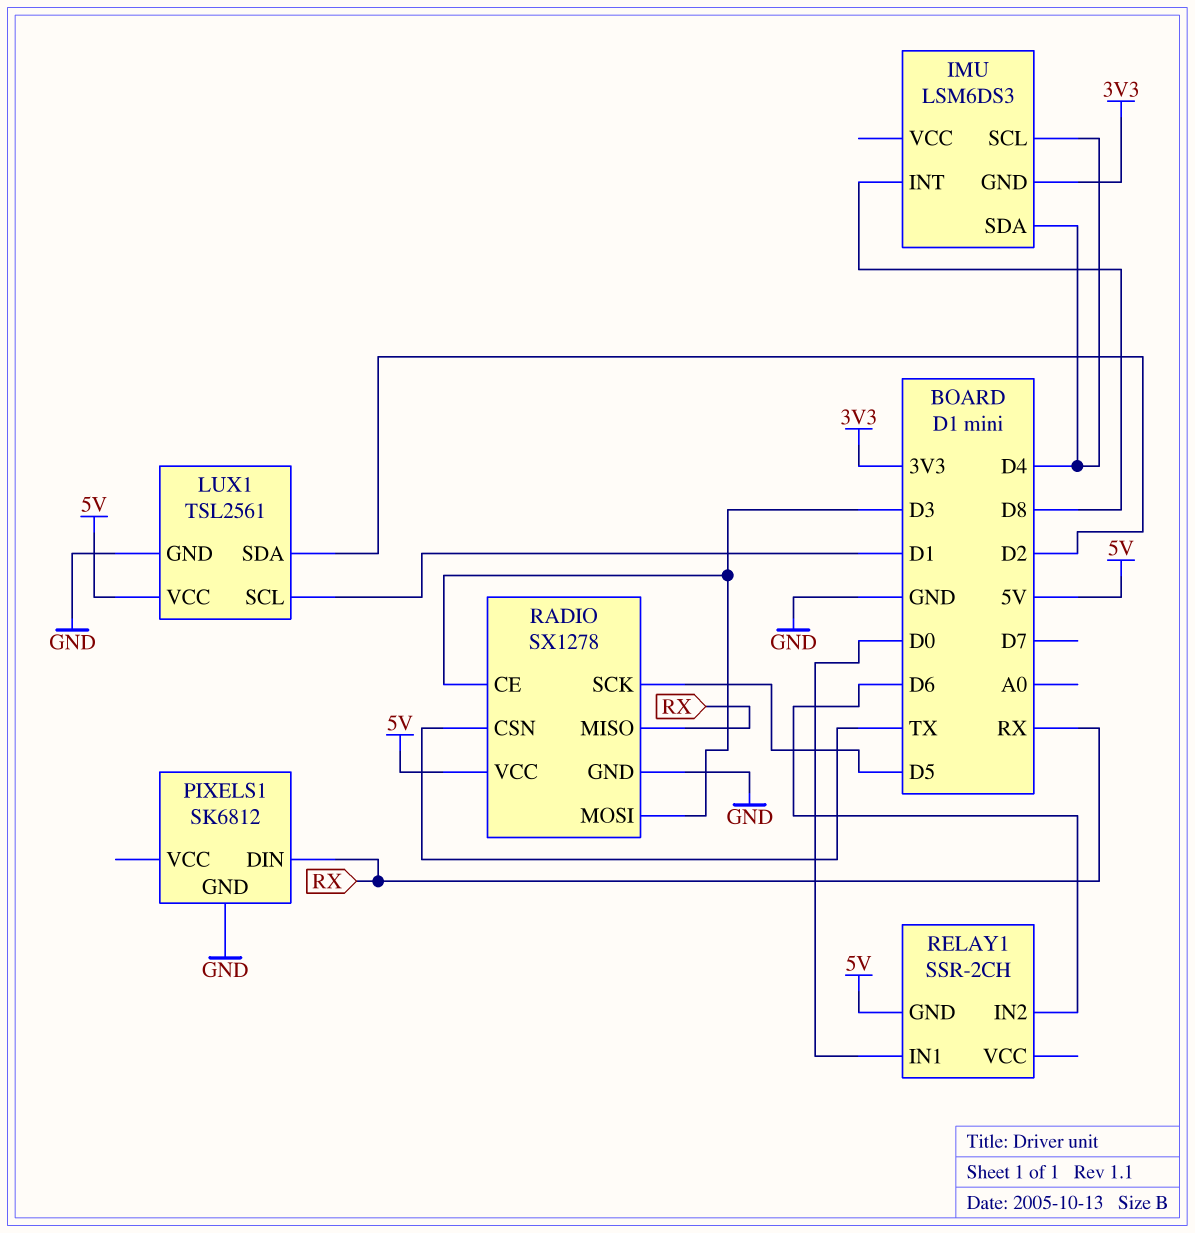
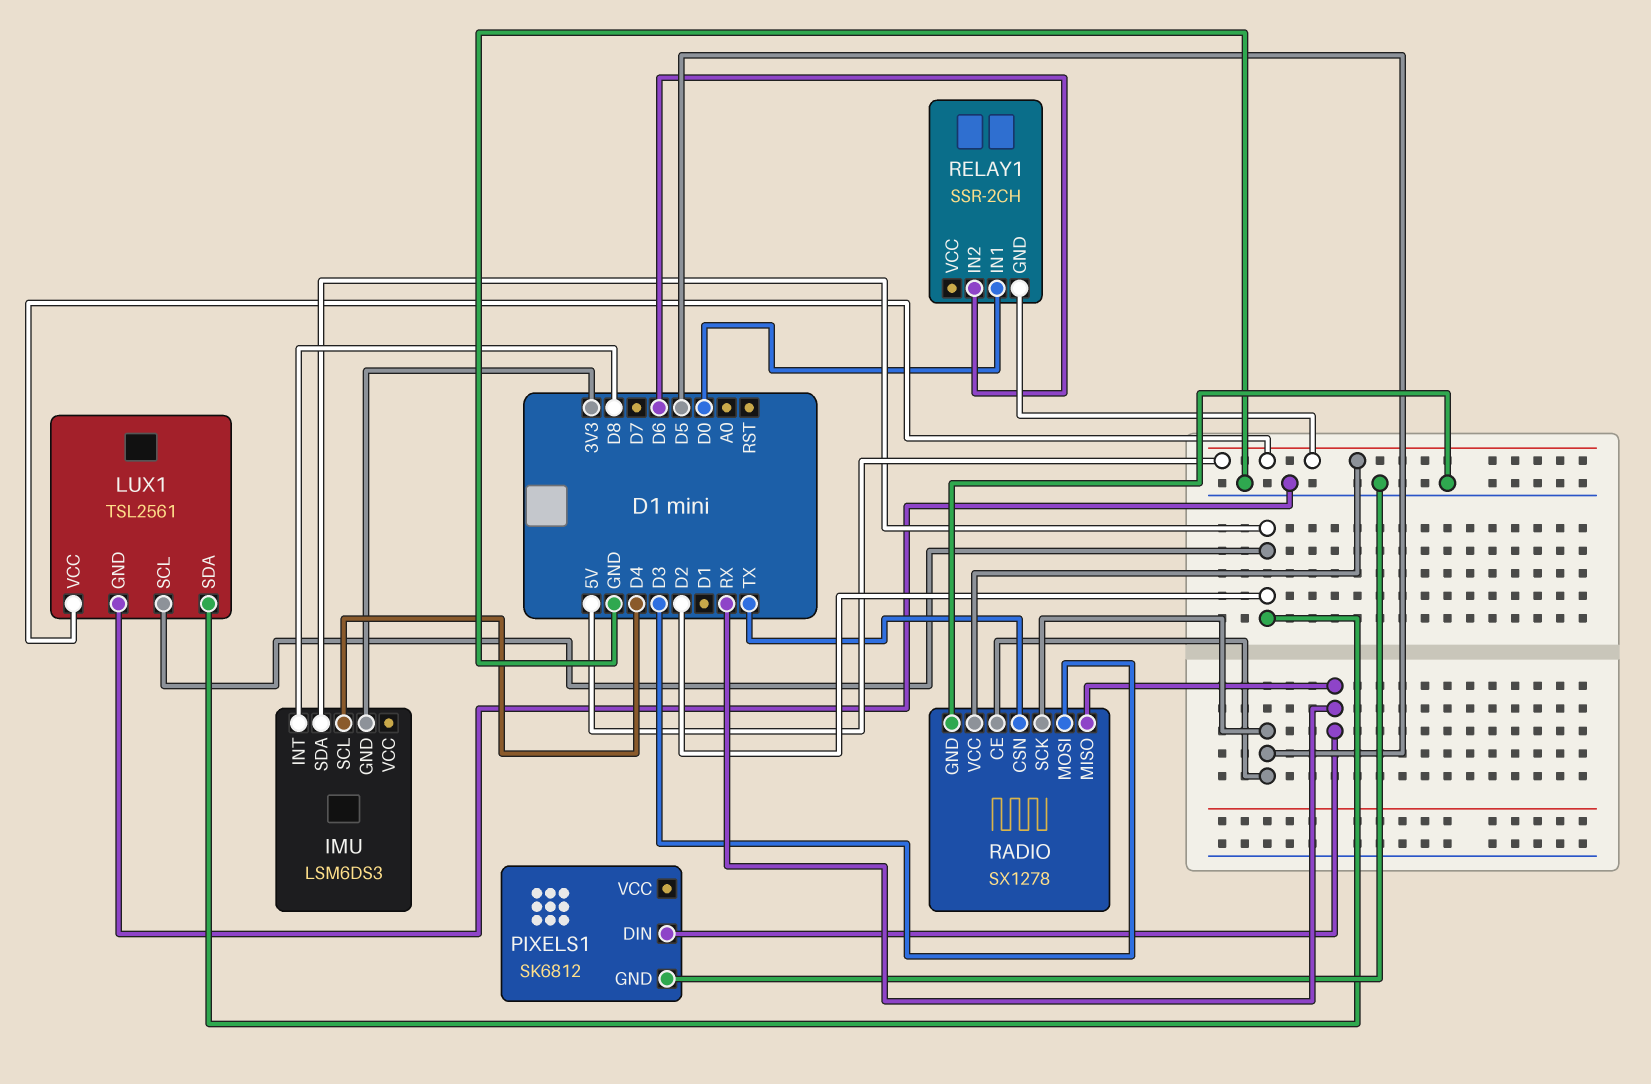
IMU pin SDA: D4 -> D2
LUX1 pin SCL: D1 -> D2
RADIO pin CE: D3 -> D5

